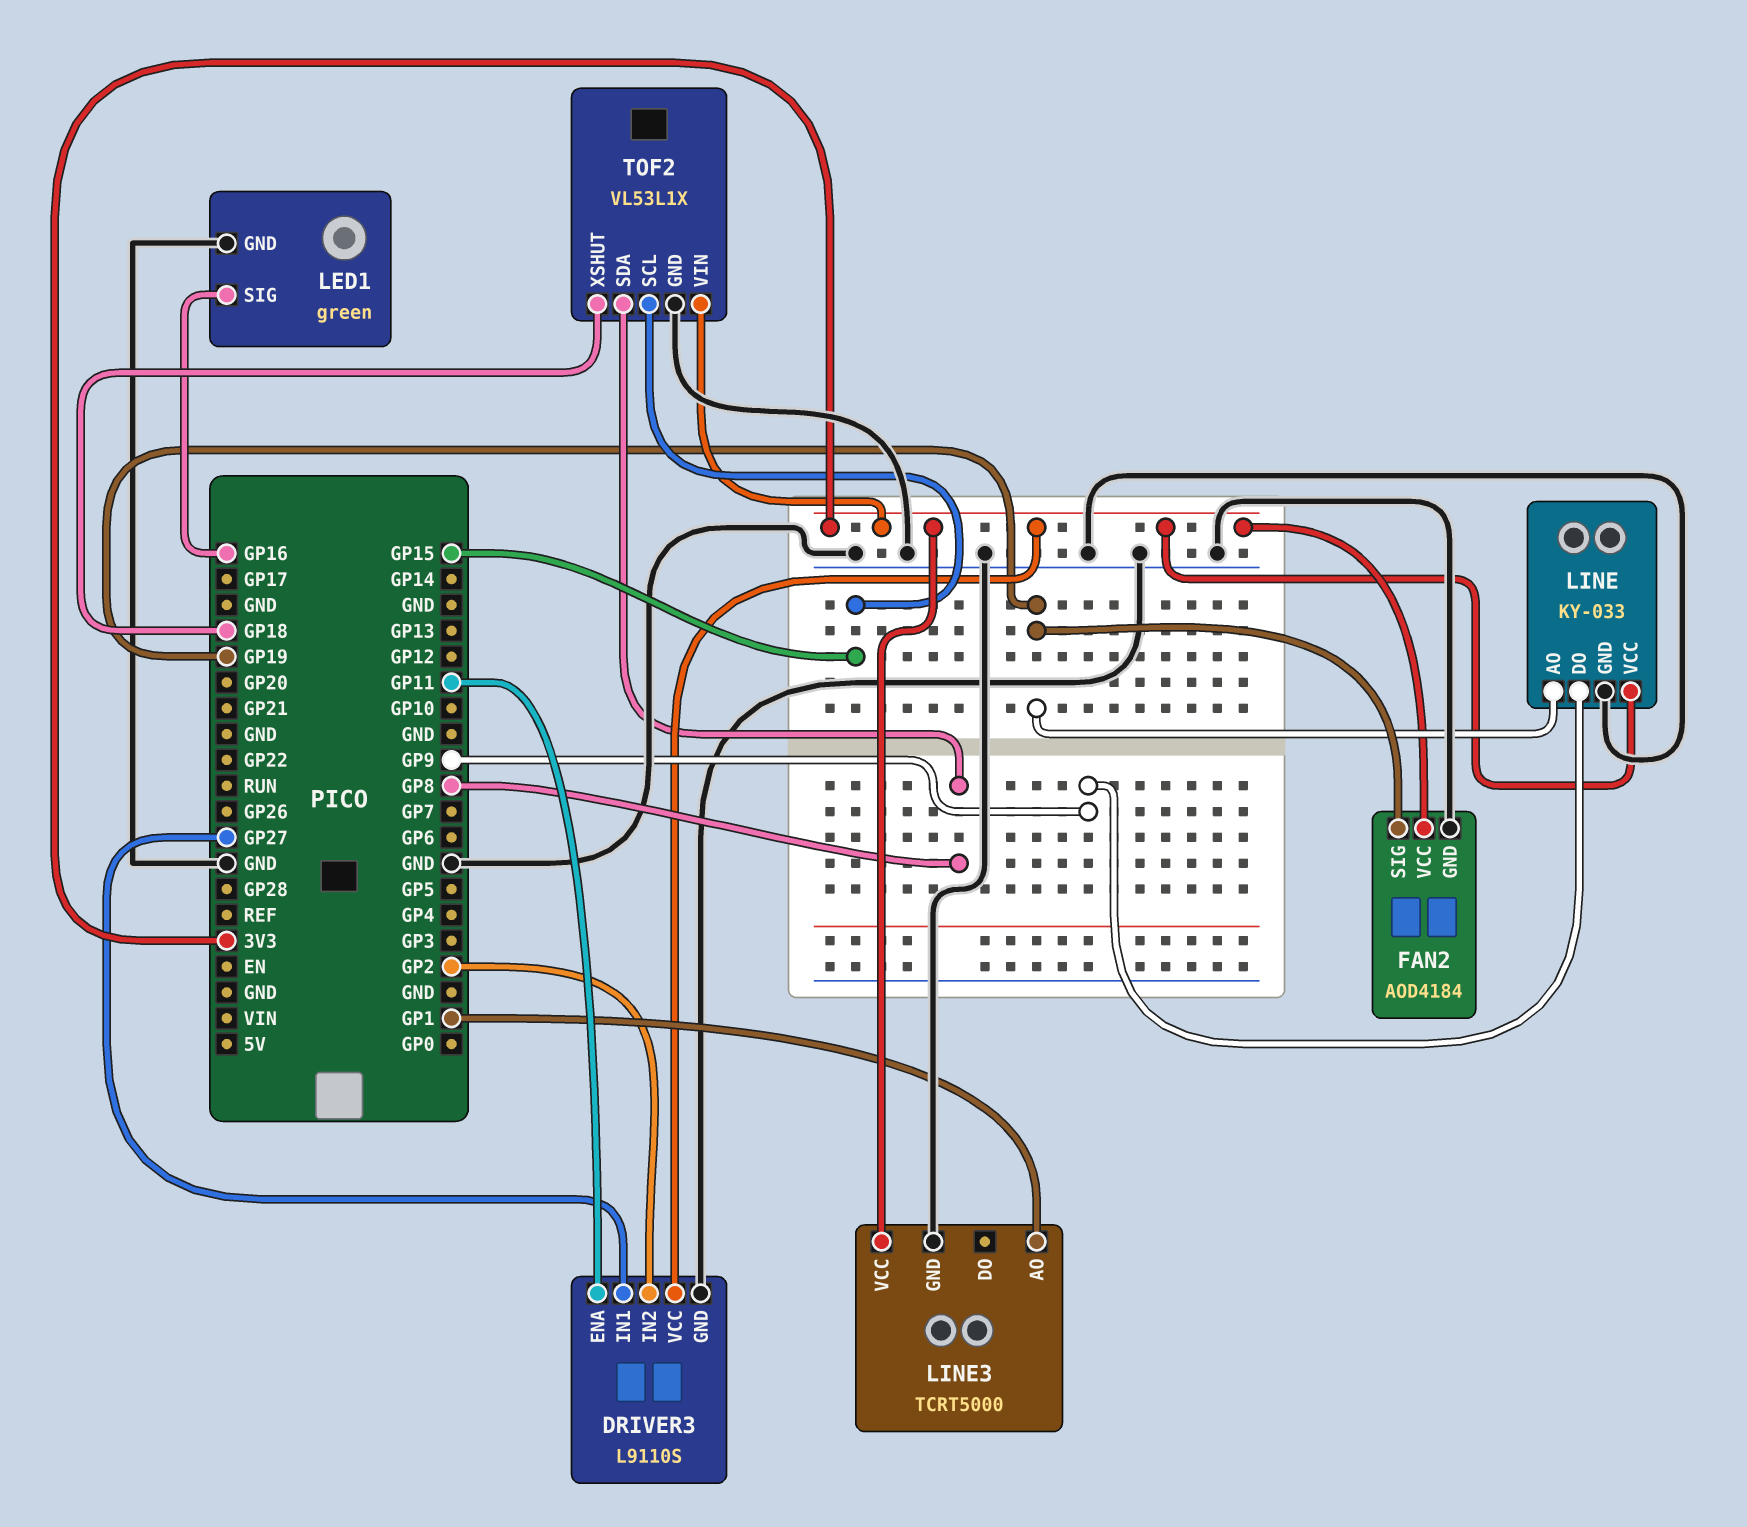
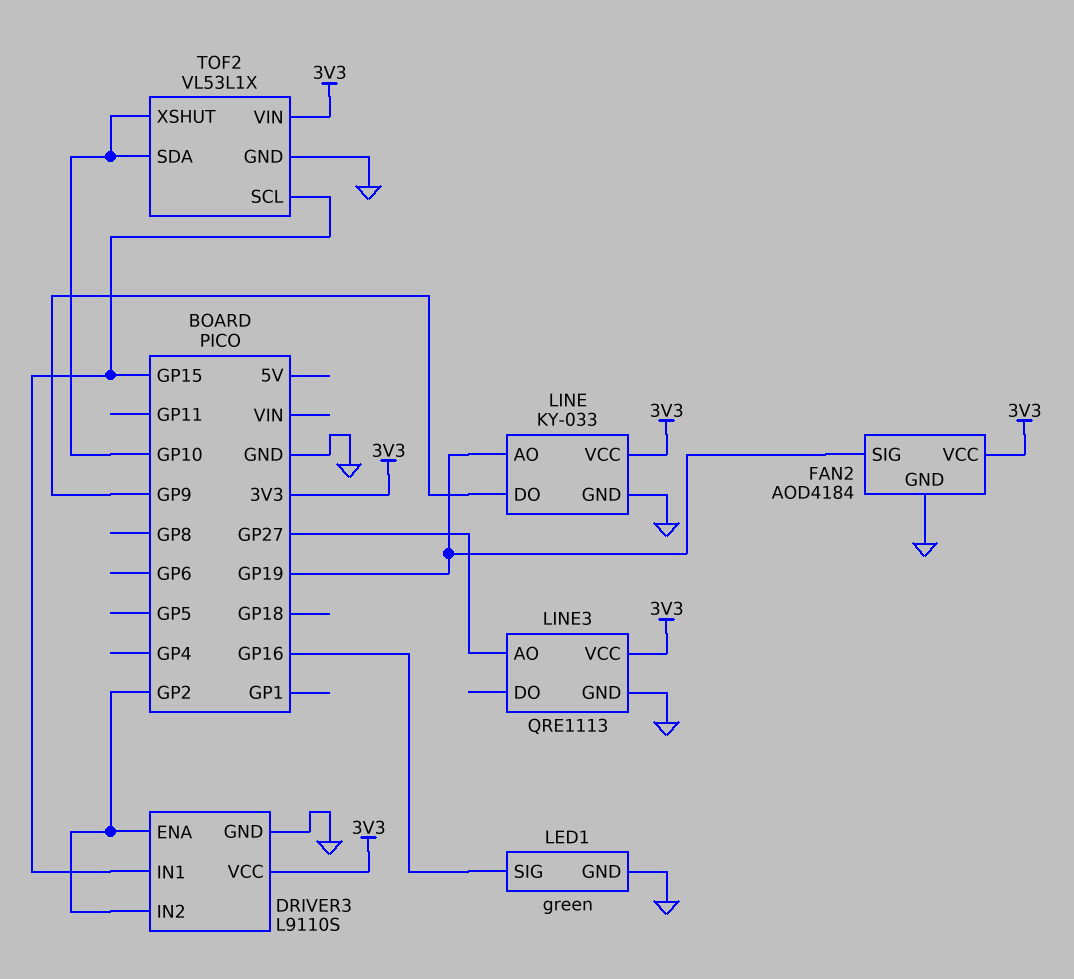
DRIVER3 pin ENA: GP11 -> GP2
DRIVER3 pin IN1: GP27 -> GP15
LINE3: TCRT5000 -> QRE1113
LINE3 pin AO: GP1 -> GP27
TOF2 pin SDA: GP8 -> GP10
TOF2 pin XSHUT: GP18 -> GP10

